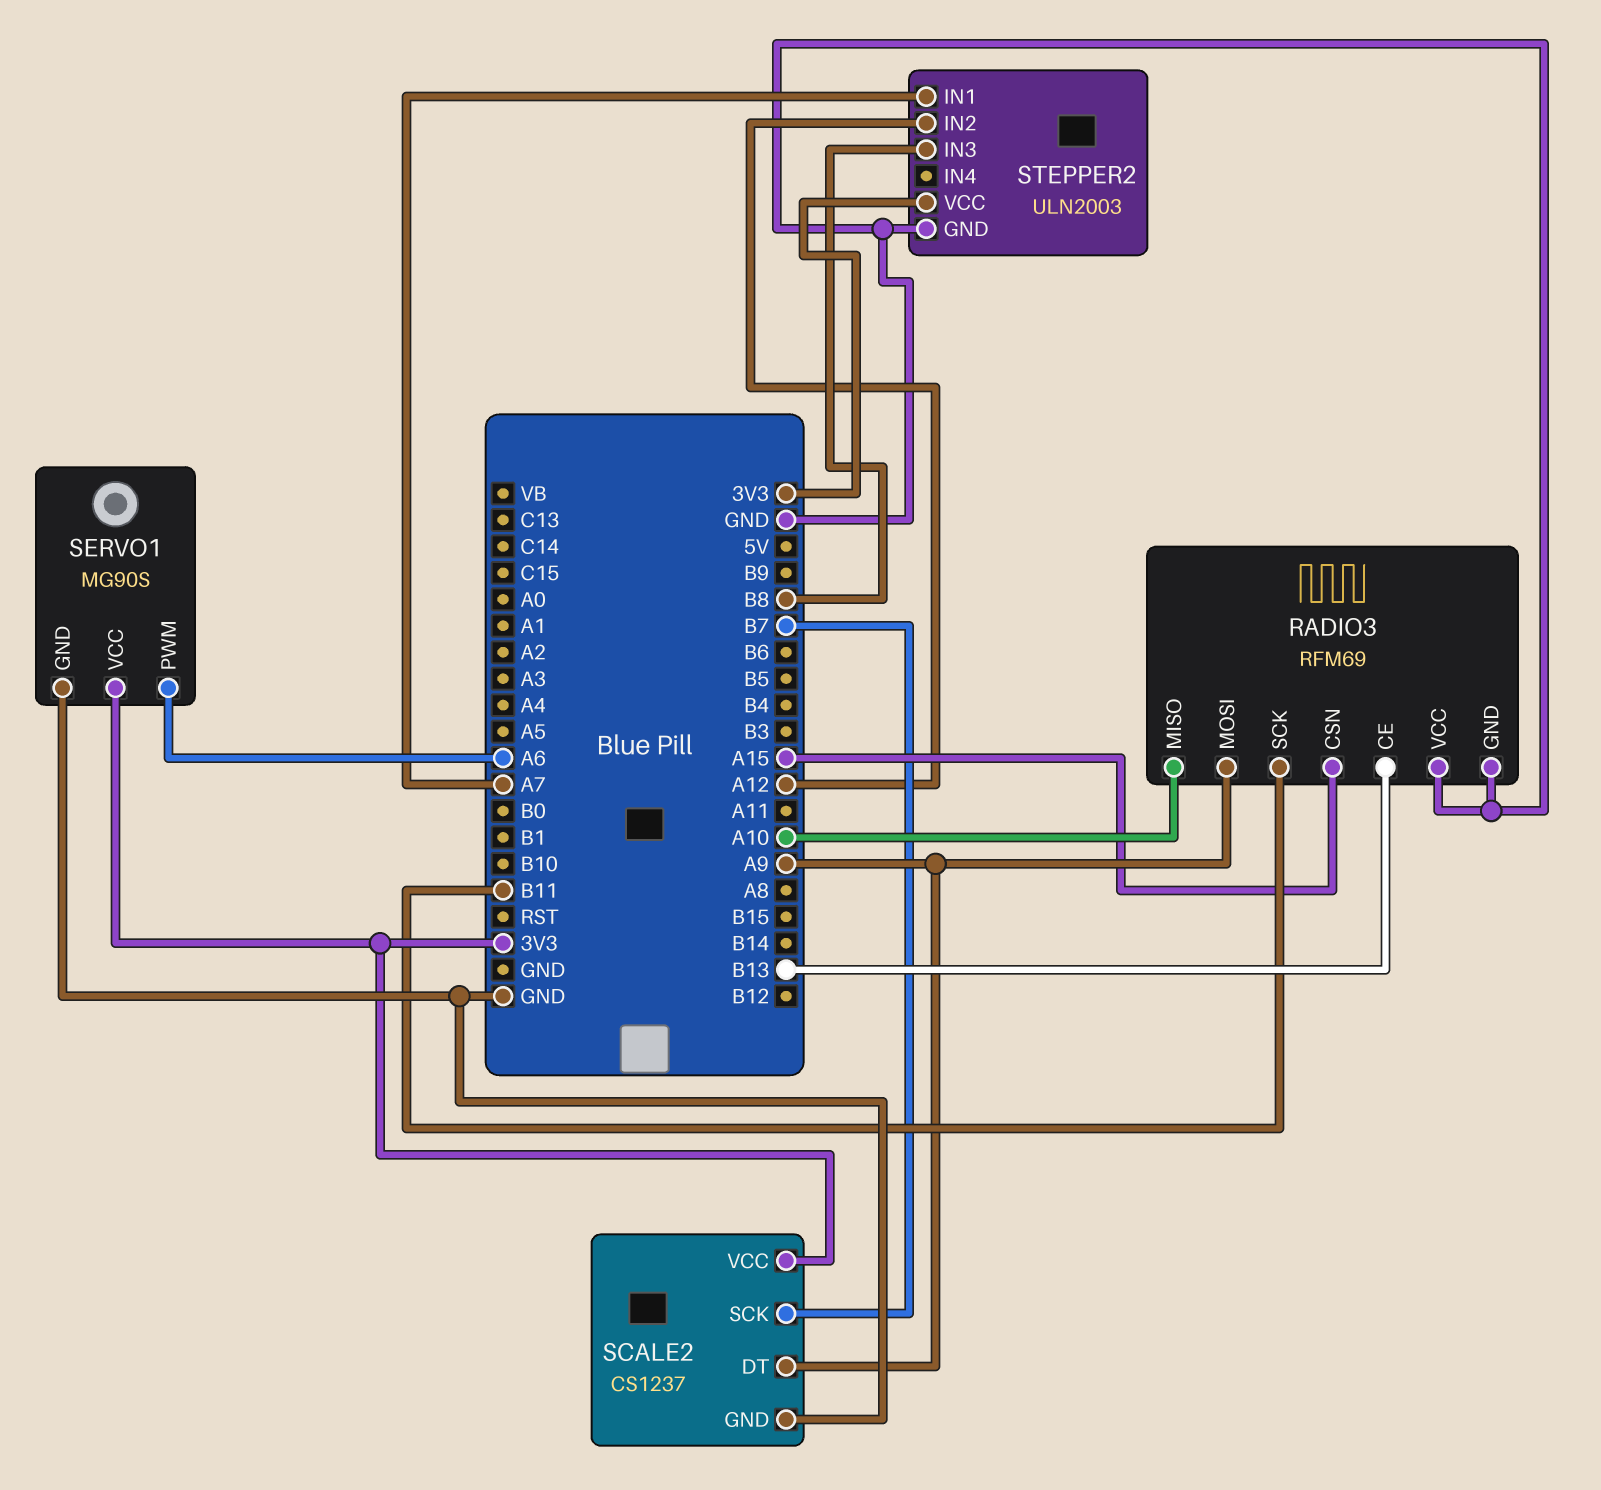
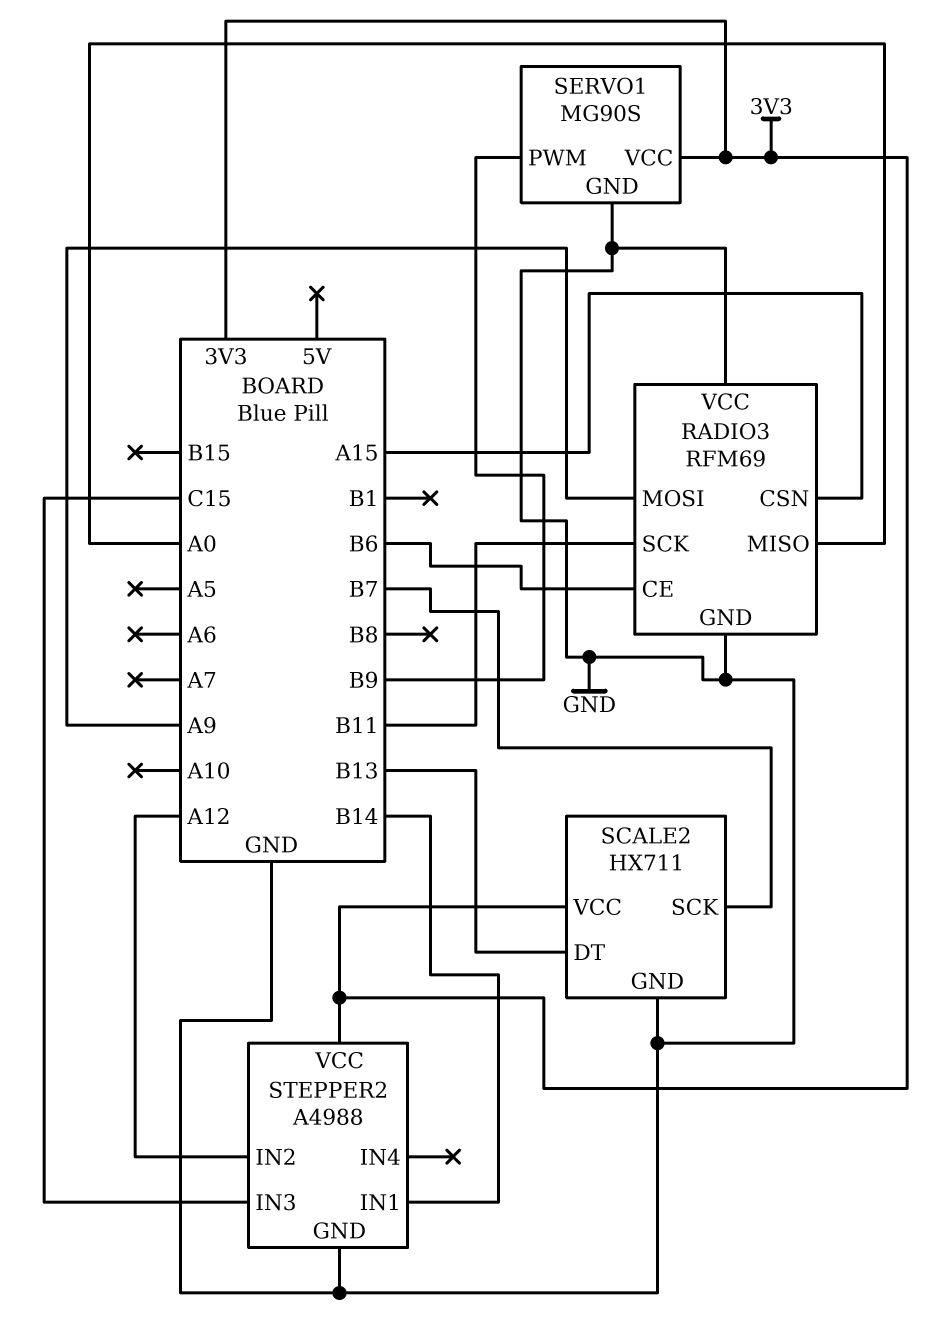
RADIO3 pin CE: B13 -> B6
RADIO3 pin MISO: A10 -> A0
SCALE2: CS1237 -> HX711
SCALE2 pin DT: A9 -> B13
SERVO1 pin PWM: A6 -> B9
STEPPER2: ULN2003 -> A4988
STEPPER2 pin IN1: A7 -> B14
STEPPER2 pin IN3: B8 -> C15

